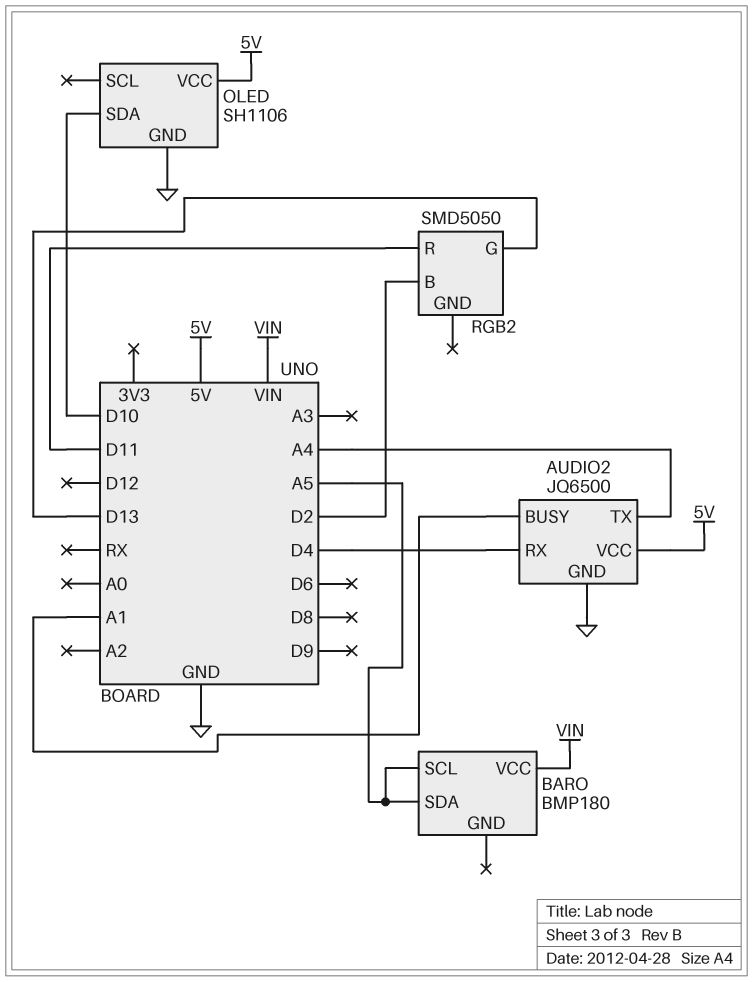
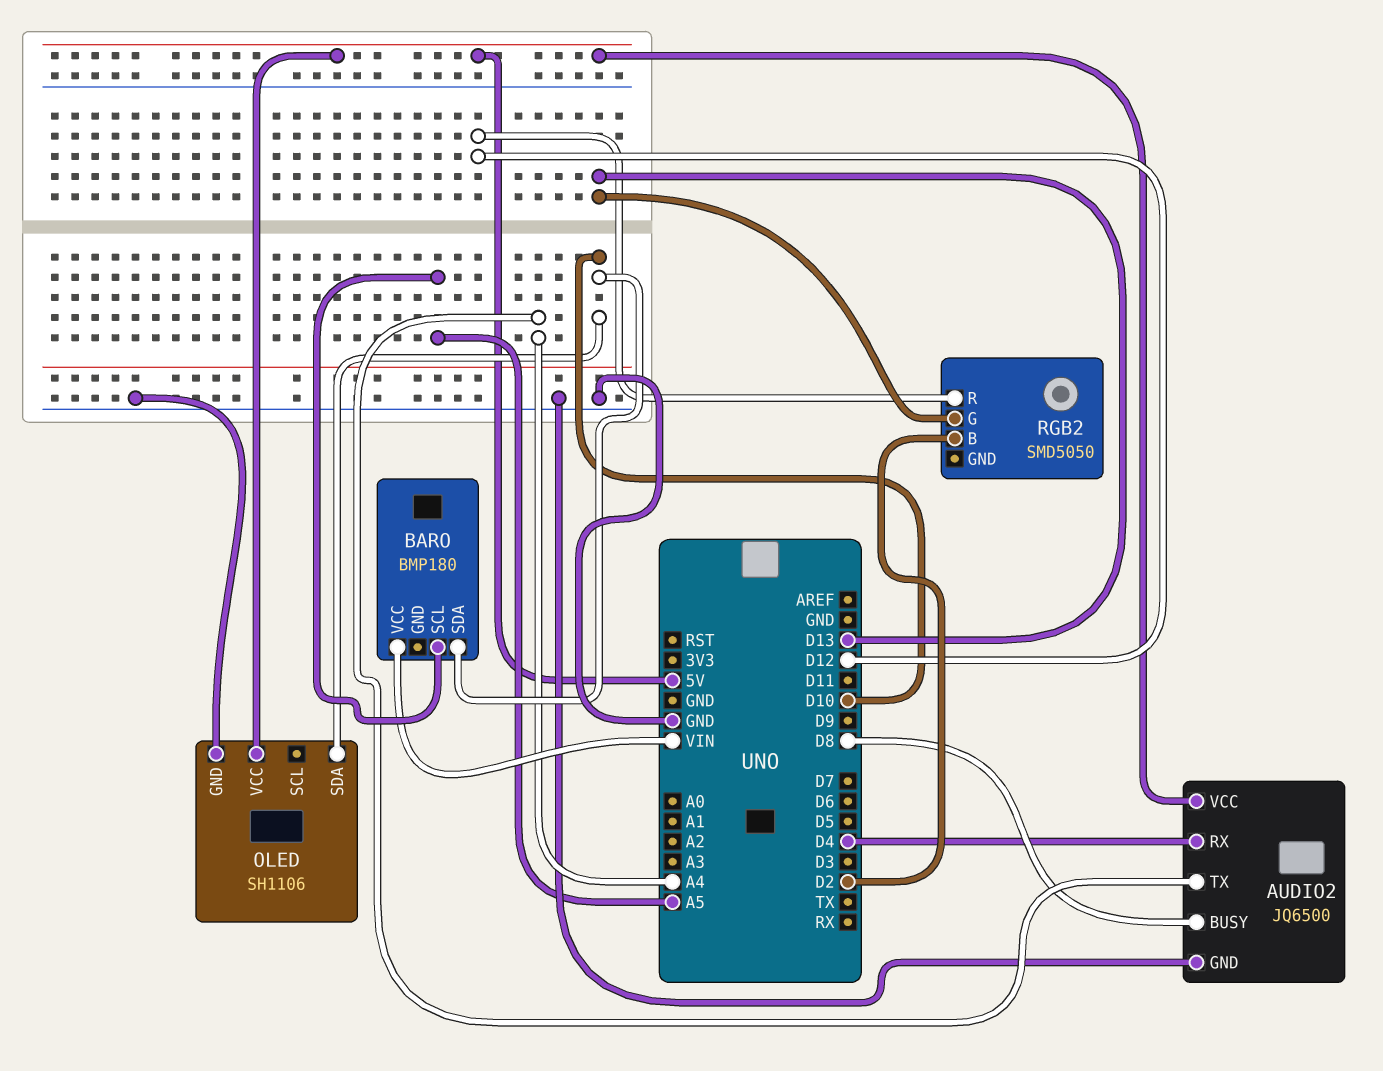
AUDIO2 pin BUSY: A1 -> D8
BARO pin SDA: A5 -> D10
RGB2 pin R: D11 -> D12

